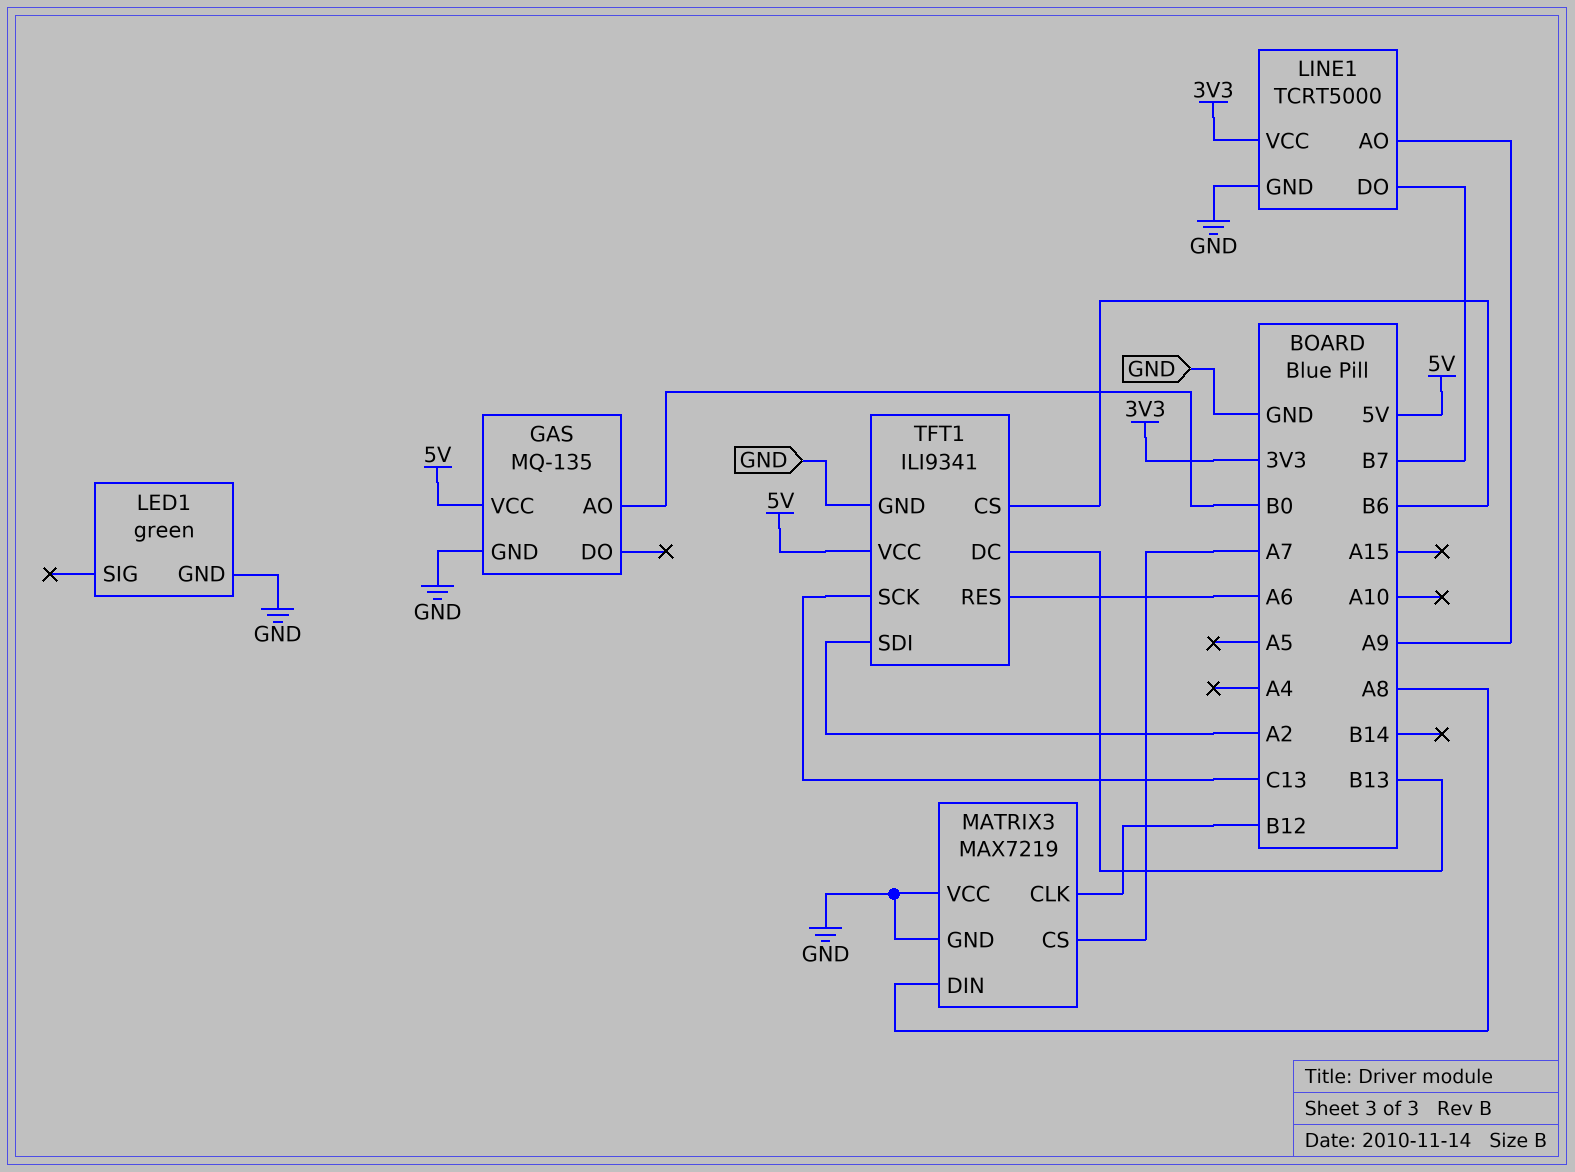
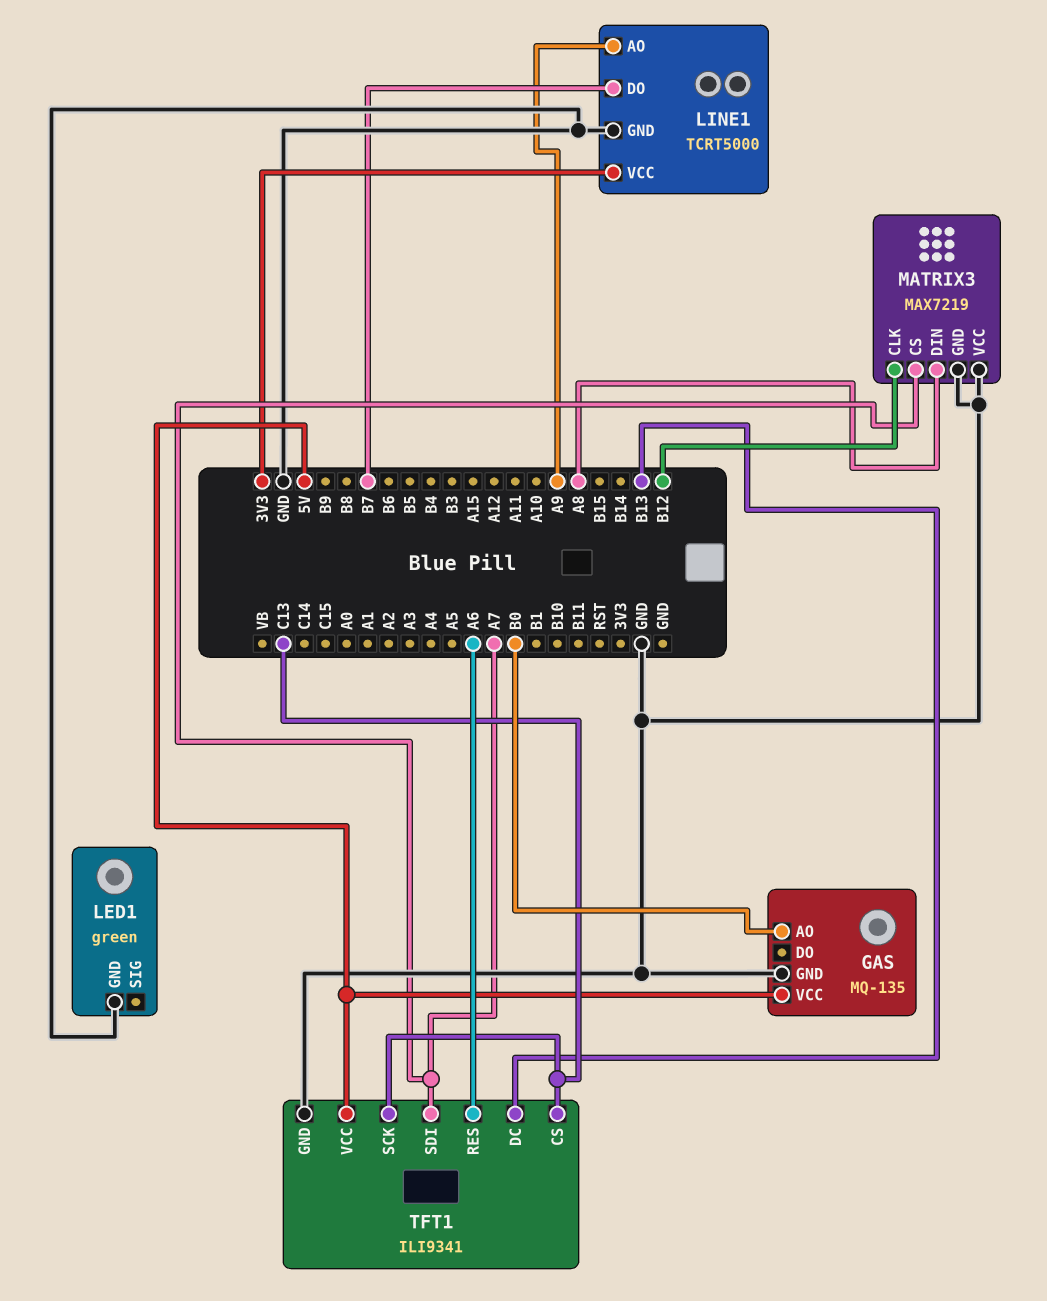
TFT1 pin CS: B6 -> C13
TFT1 pin SDI: A2 -> A7

